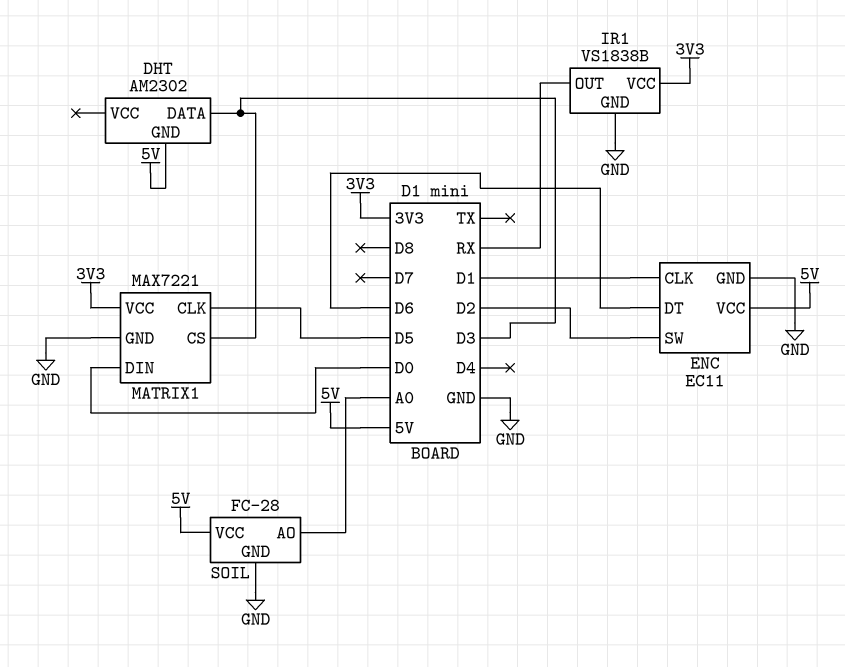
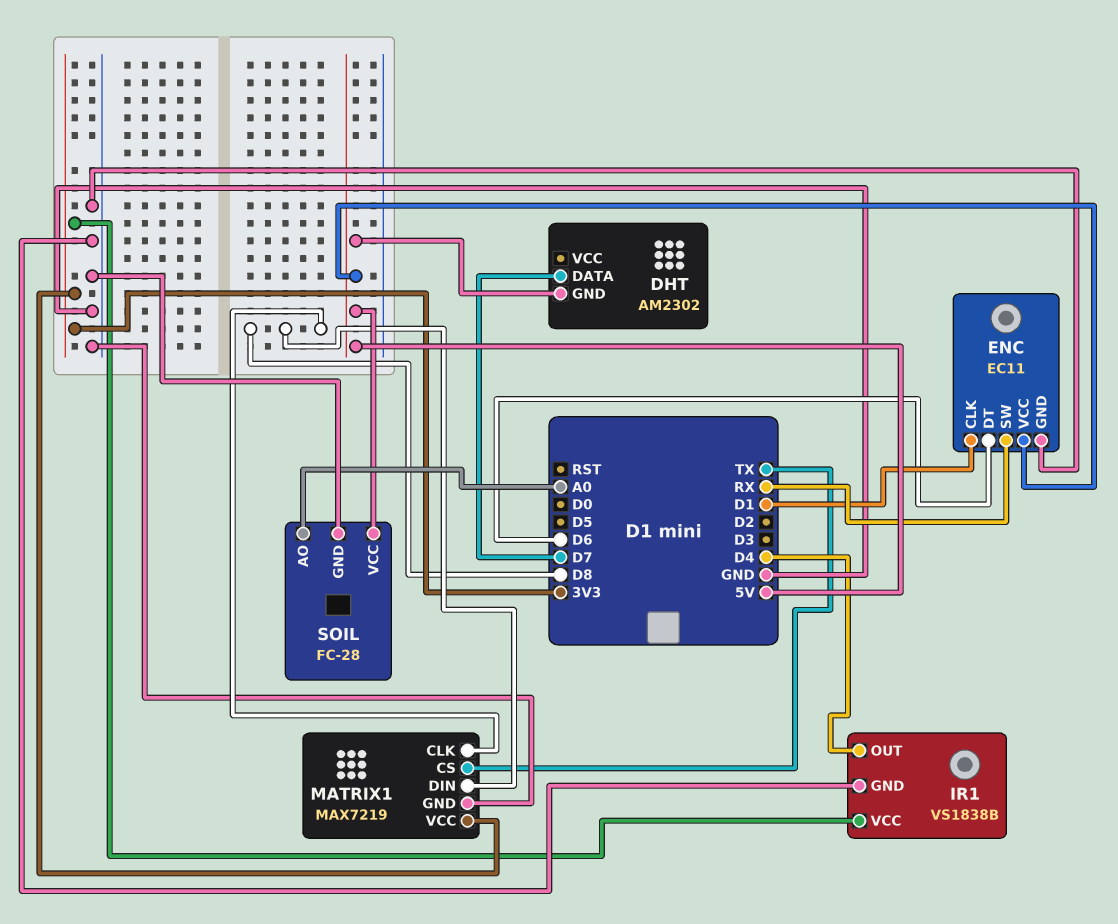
DHT pin DATA: D3 -> D7
ENC pin SW: D2 -> RX
IR1 pin OUT: RX -> D4
MATRIX1: MAX7221 -> MAX7219
MATRIX1 pin CLK: D5 -> D8
MATRIX1 pin CS: D3 -> TX
MATRIX1 pin DIN: D0 -> D8

